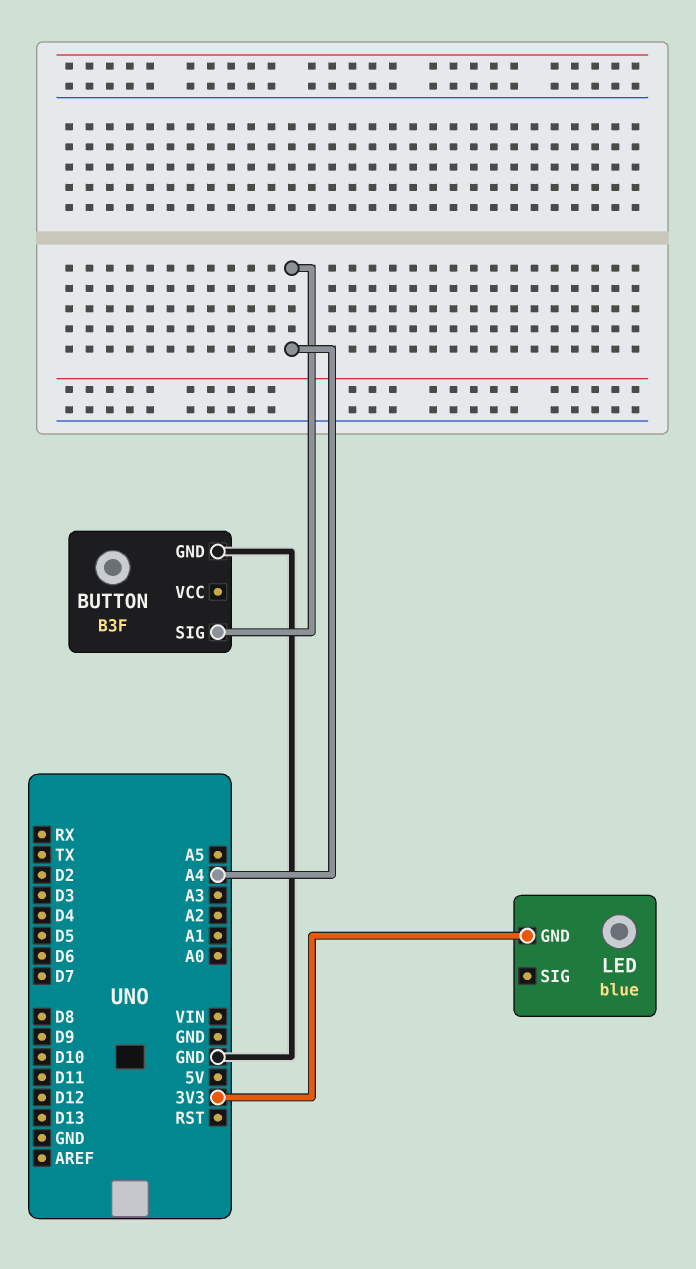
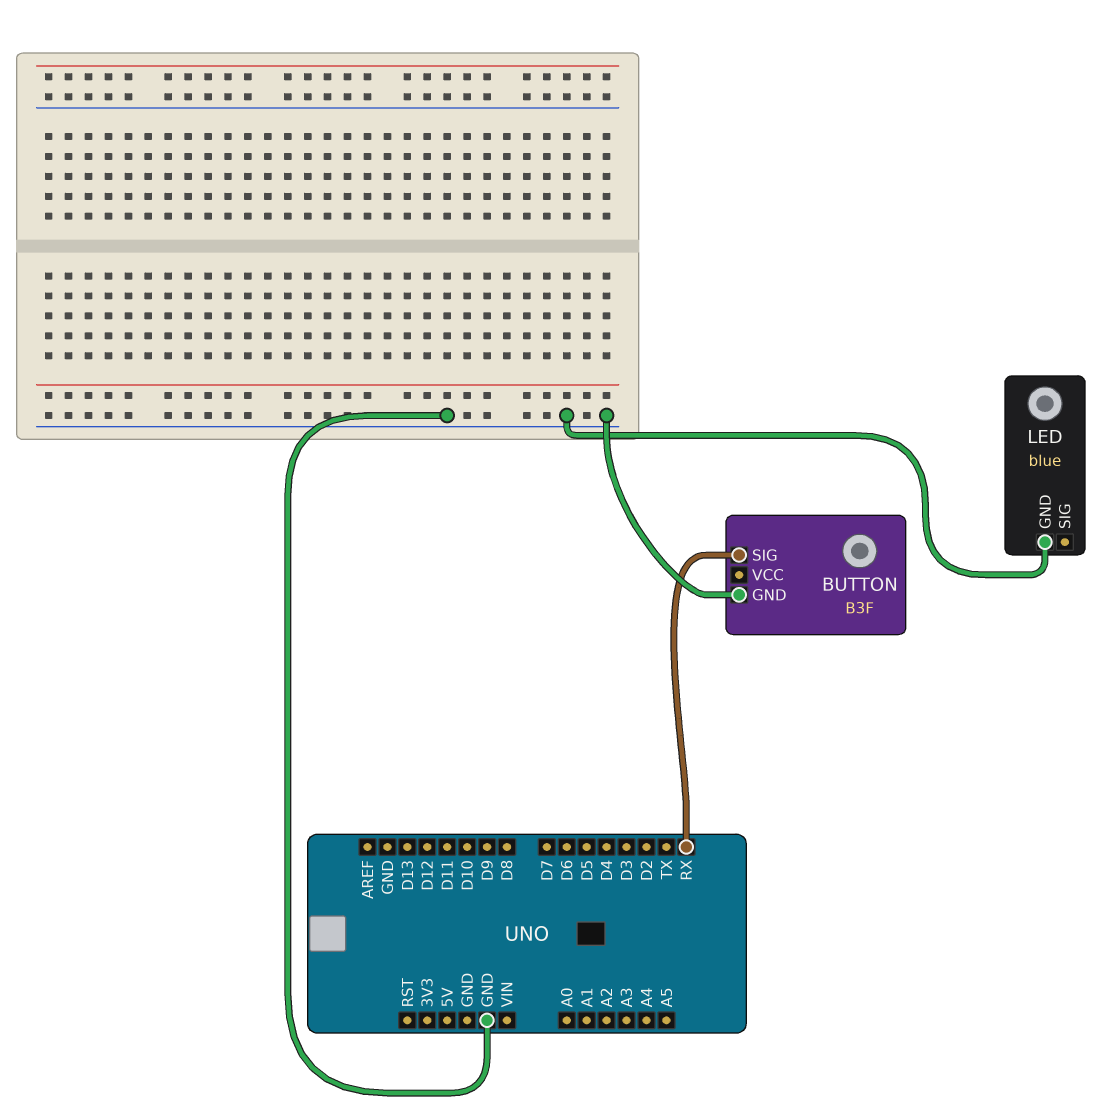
BUTTON pin SIG: A4 -> RX
LED pin GND: 3V3 -> GND

